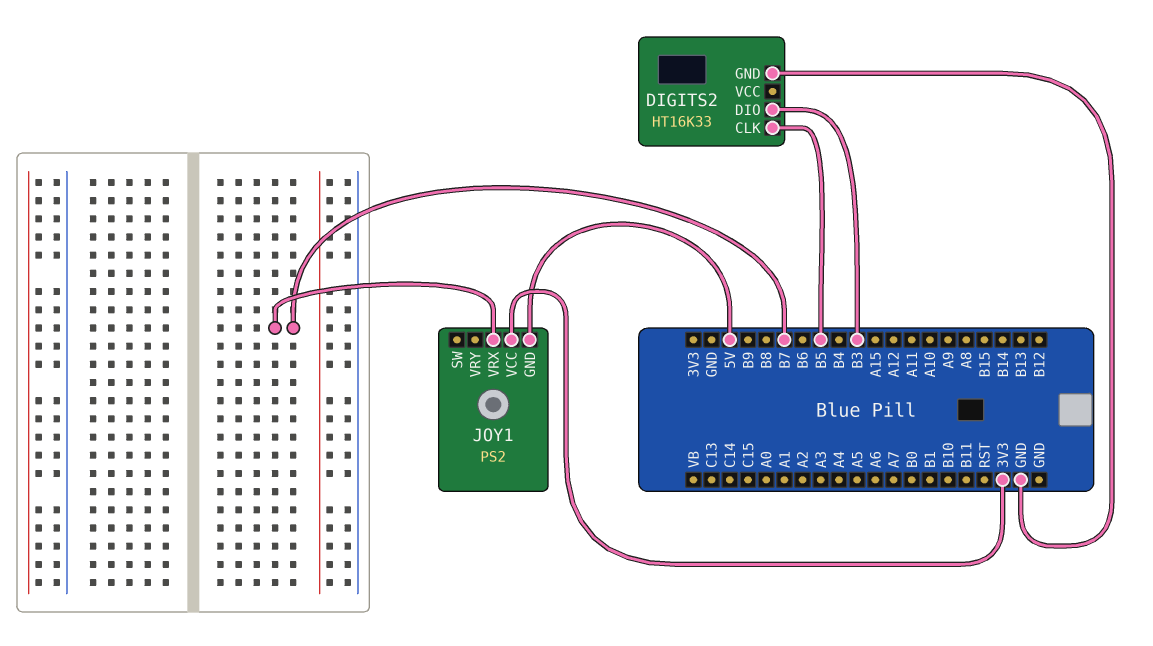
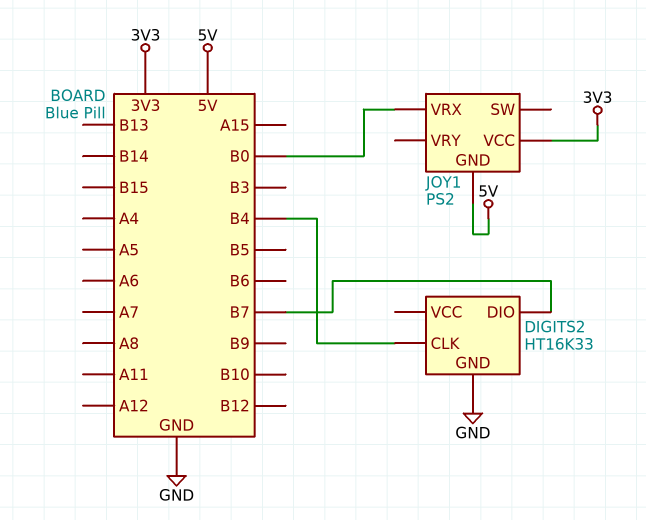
DIGITS2 pin CLK: B5 -> B4
DIGITS2 pin DIO: B3 -> B7
JOY1 pin VRX: B7 -> B0

